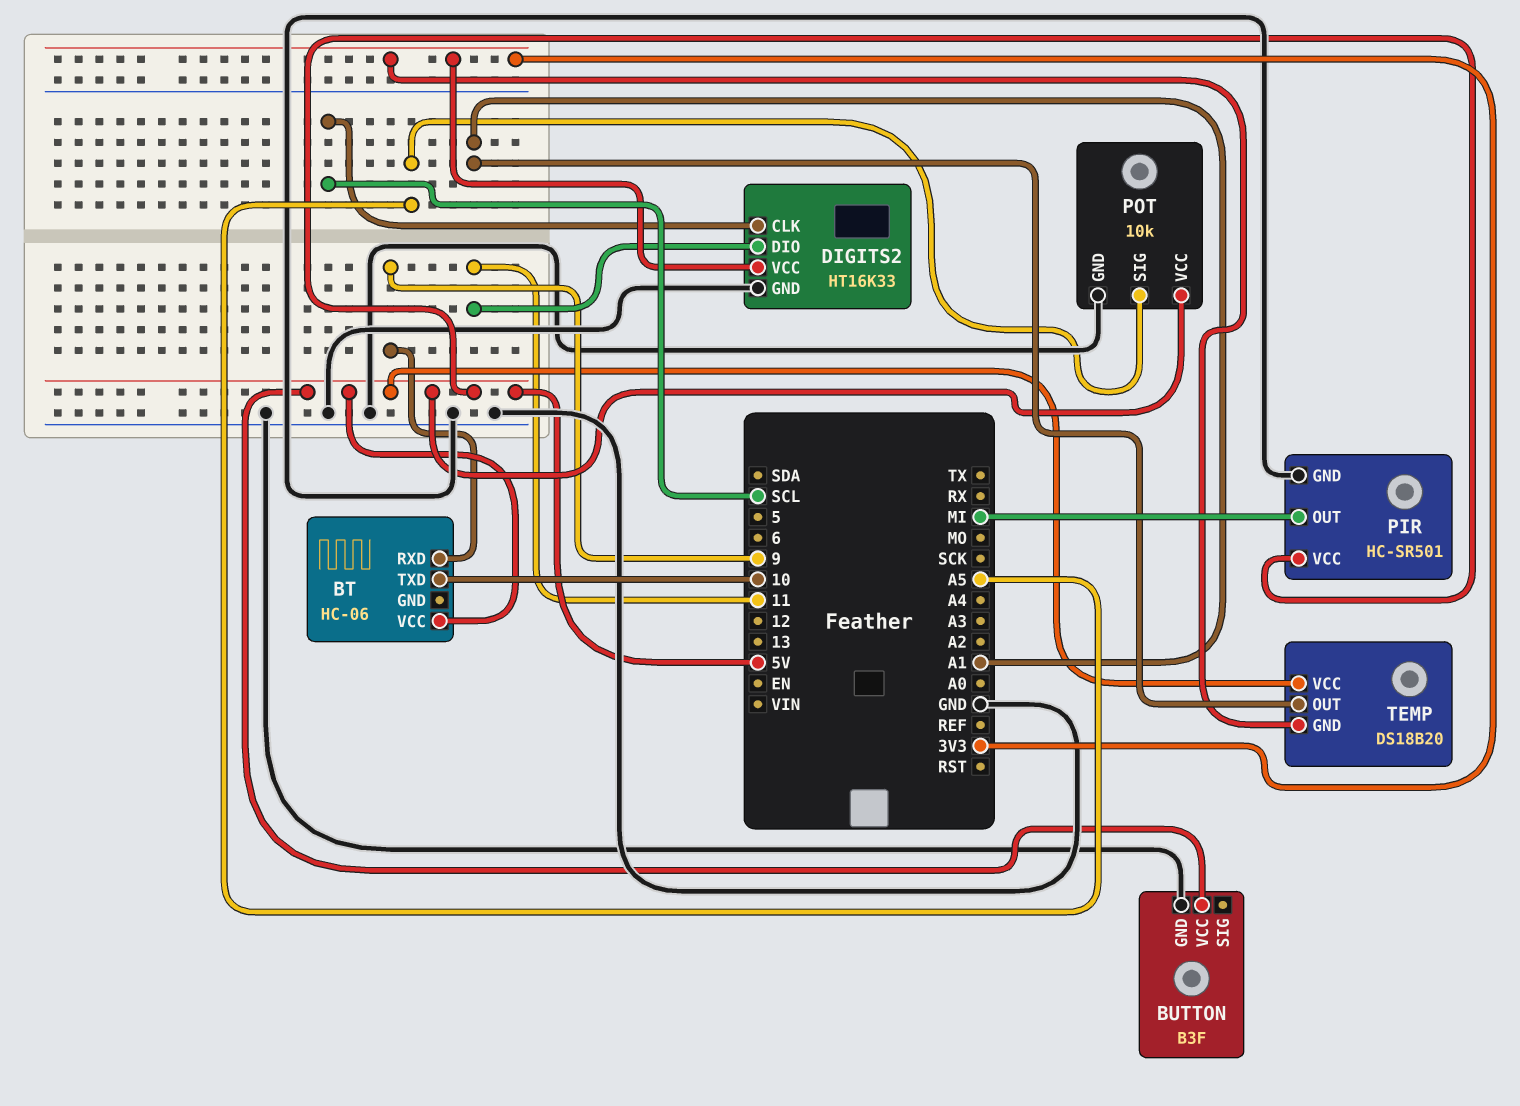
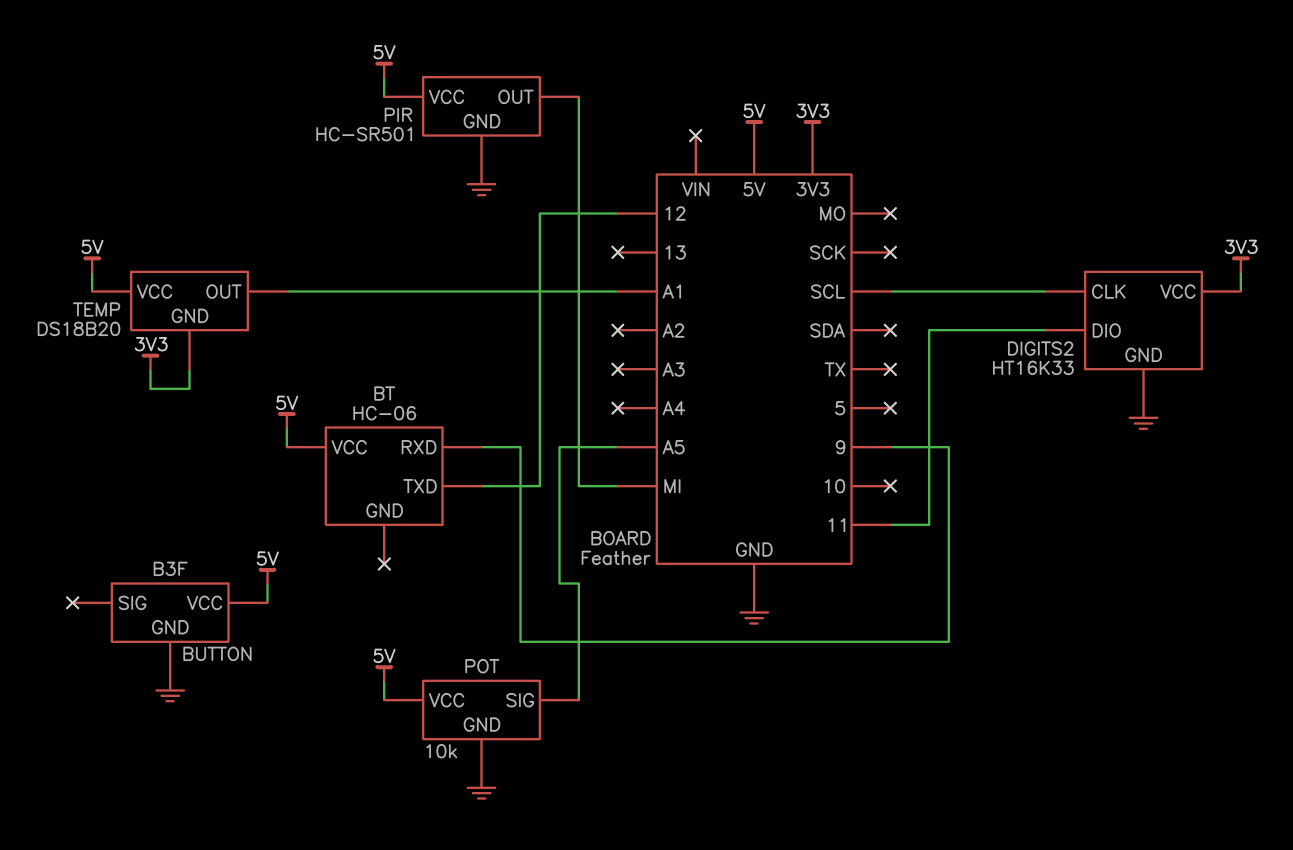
BT pin TXD: 10 -> 12

